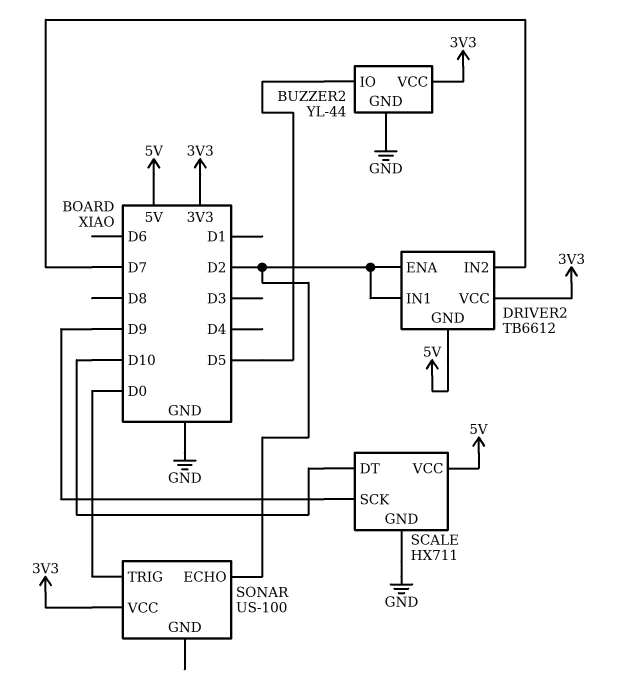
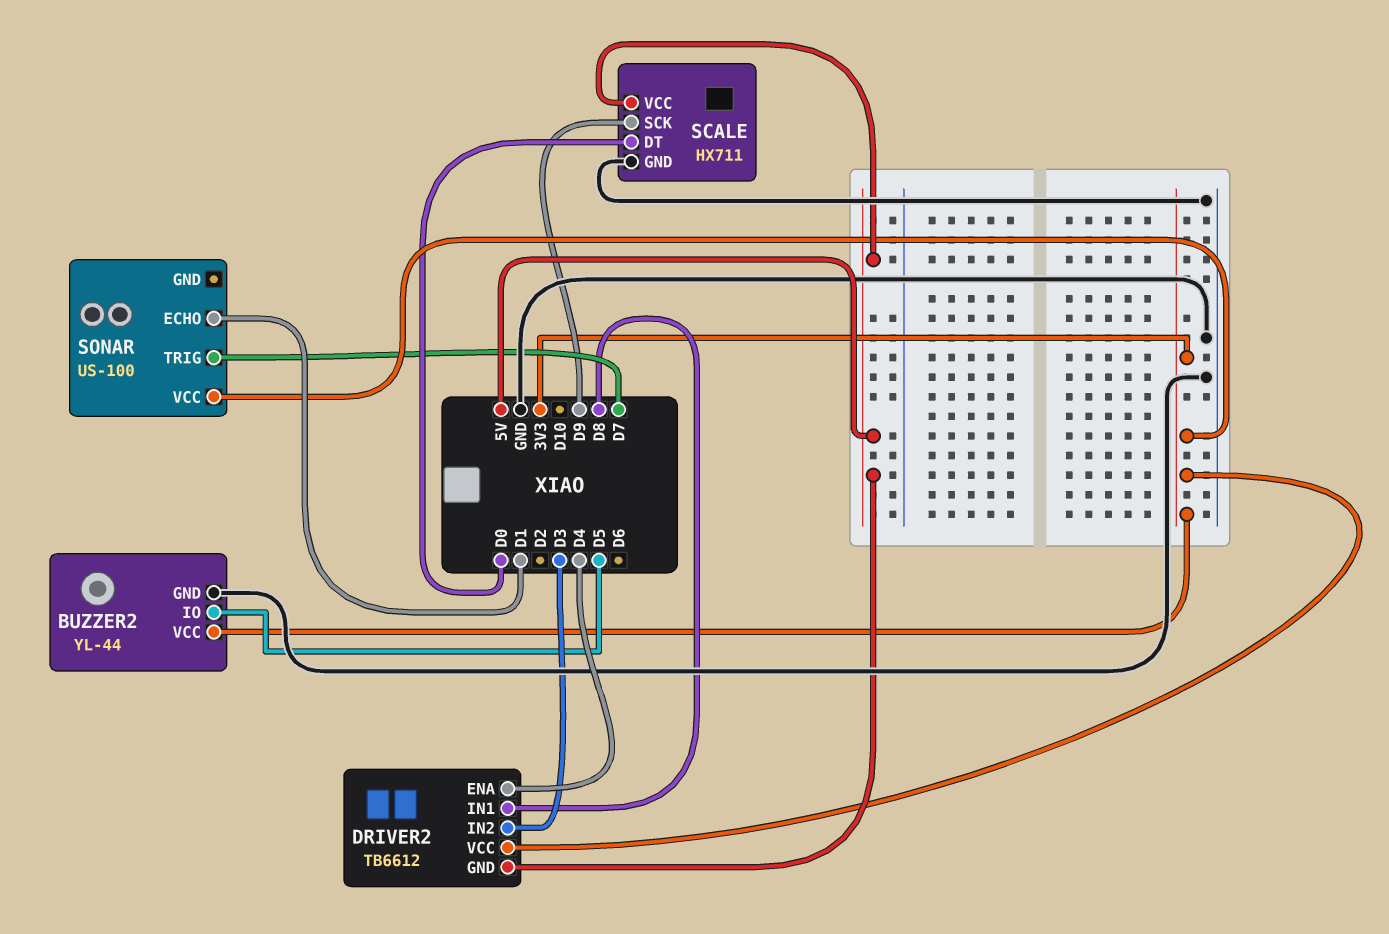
DRIVER2 pin ENA: D2 -> D4
DRIVER2 pin IN1: D2 -> D8
DRIVER2 pin IN2: D7 -> D3
SCALE pin DT: D10 -> D0
SONAR pin ECHO: D2 -> D1
SONAR pin TRIG: D0 -> D7

